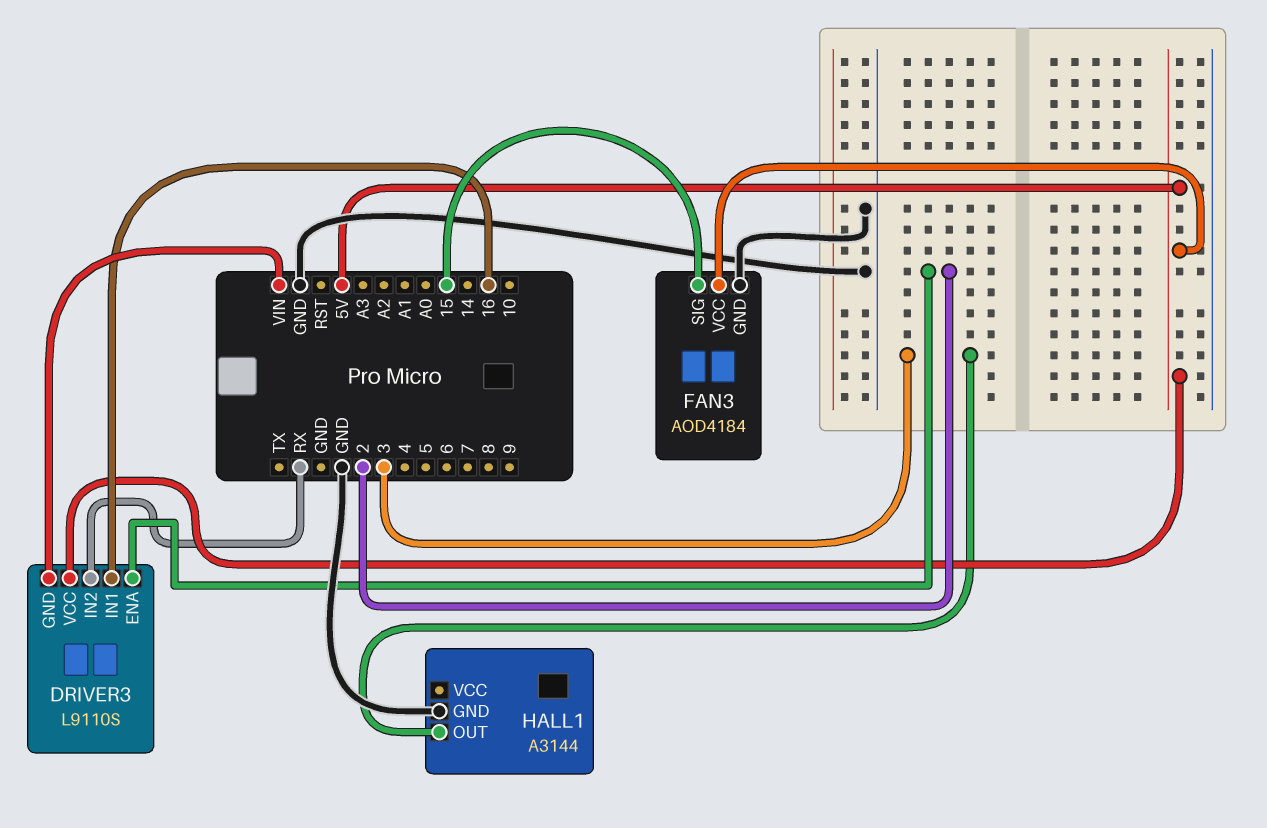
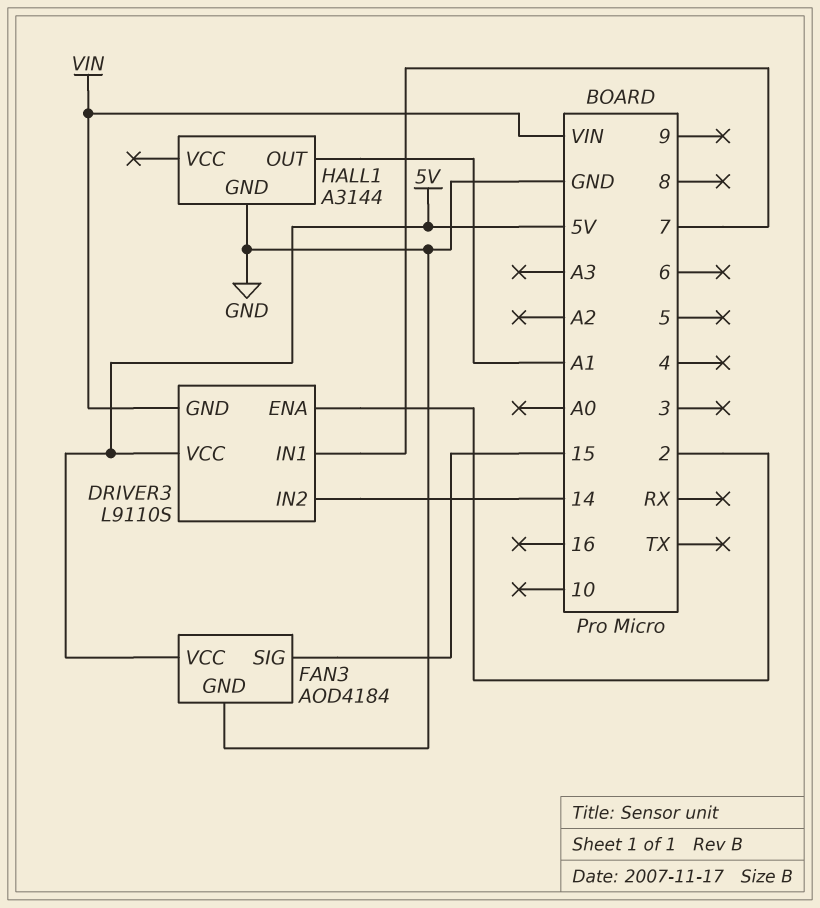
DRIVER3 pin IN1: 16 -> 7
DRIVER3 pin IN2: RX -> 14
HALL1 pin OUT: 3 -> A1

